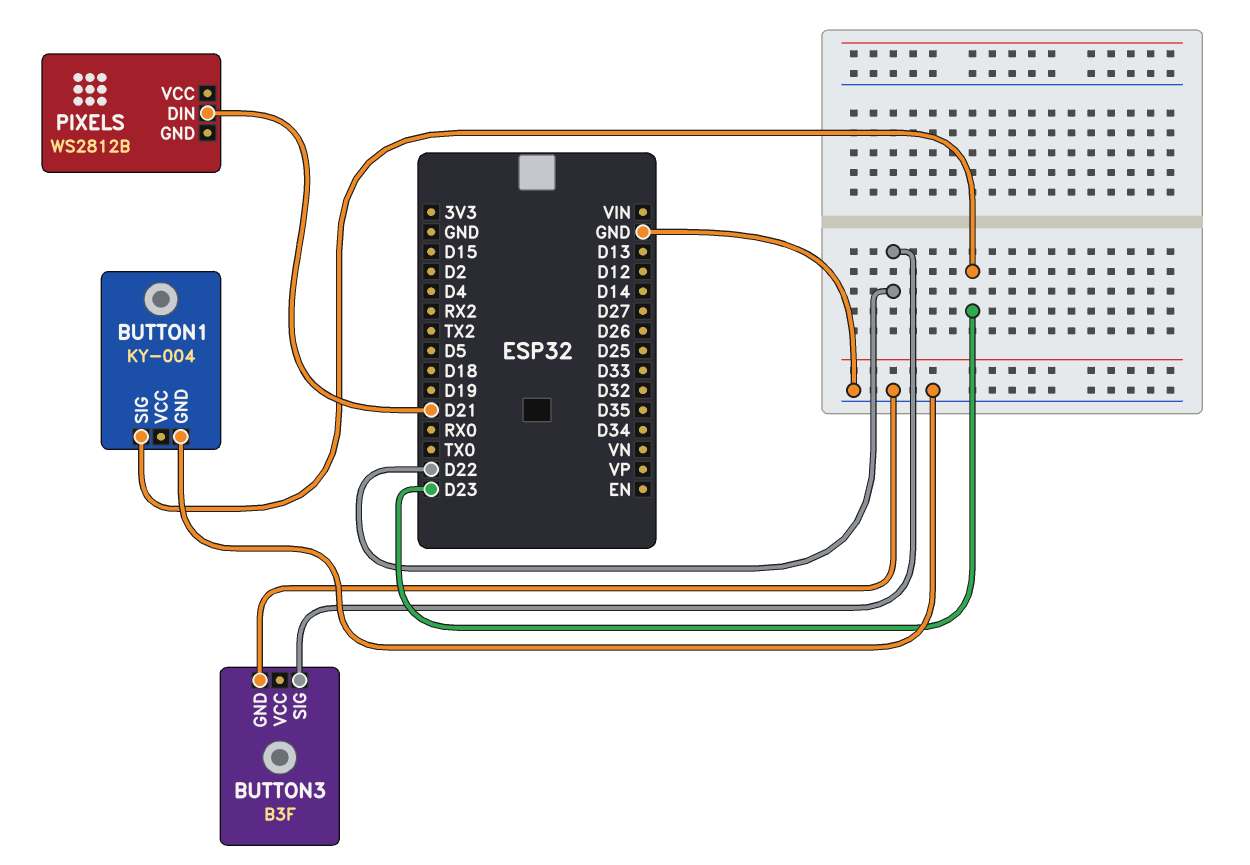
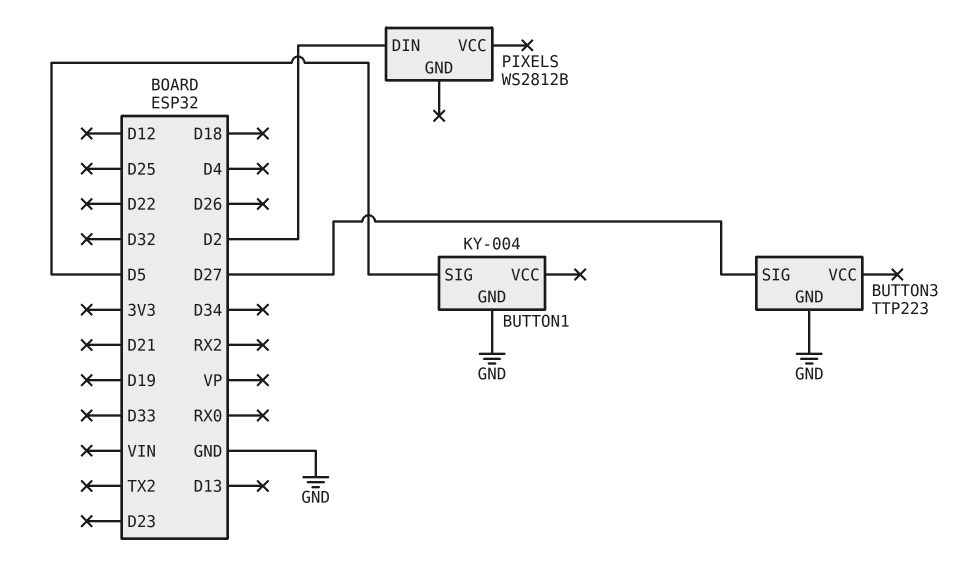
BUTTON1 pin SIG: D23 -> D5
BUTTON3: B3F -> TTP223
BUTTON3 pin SIG: D22 -> D27
PIXELS pin DIN: D21 -> D2

